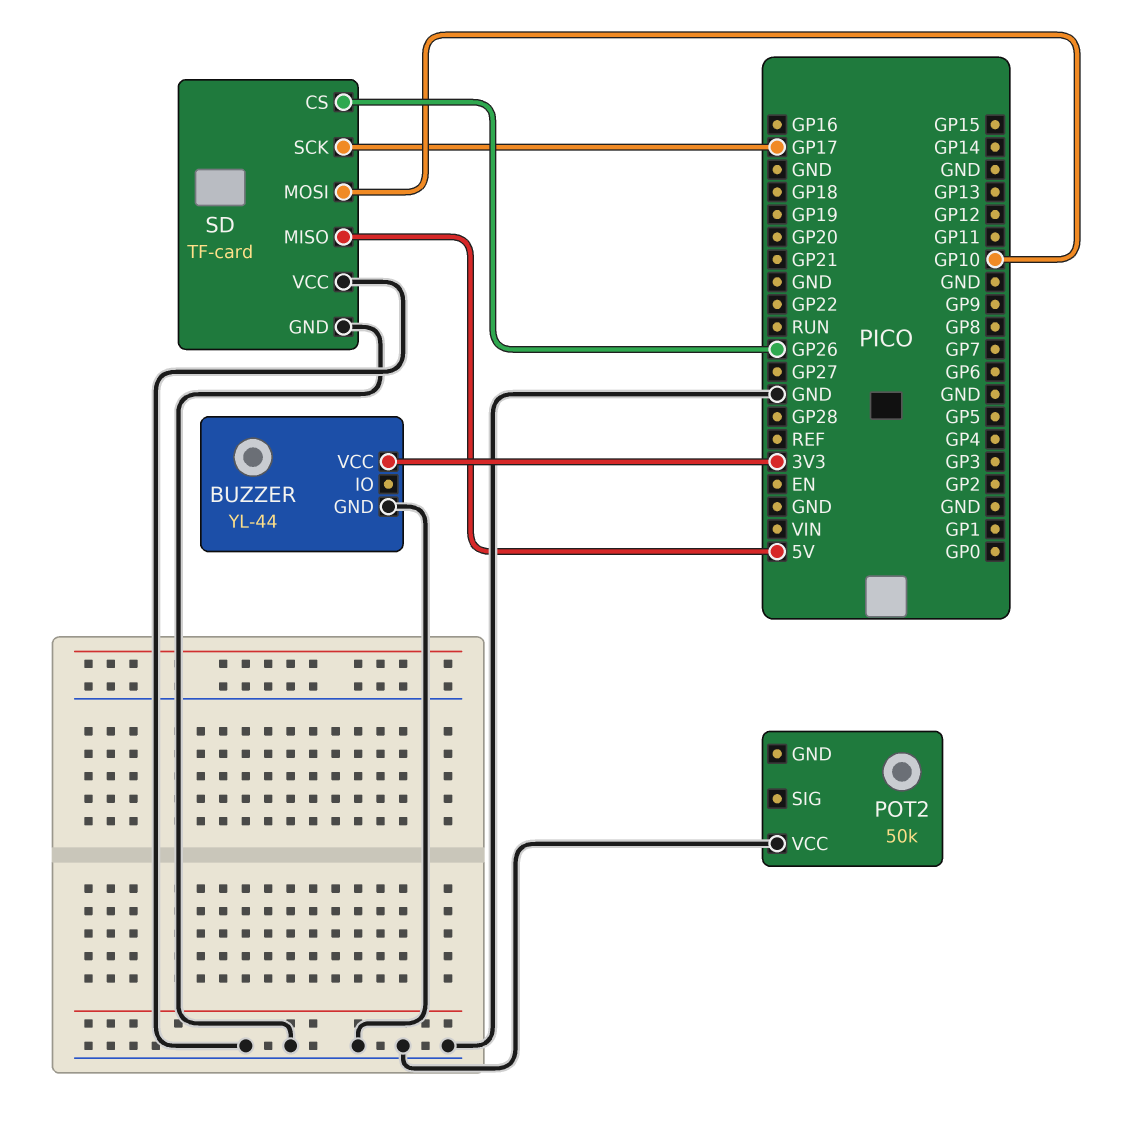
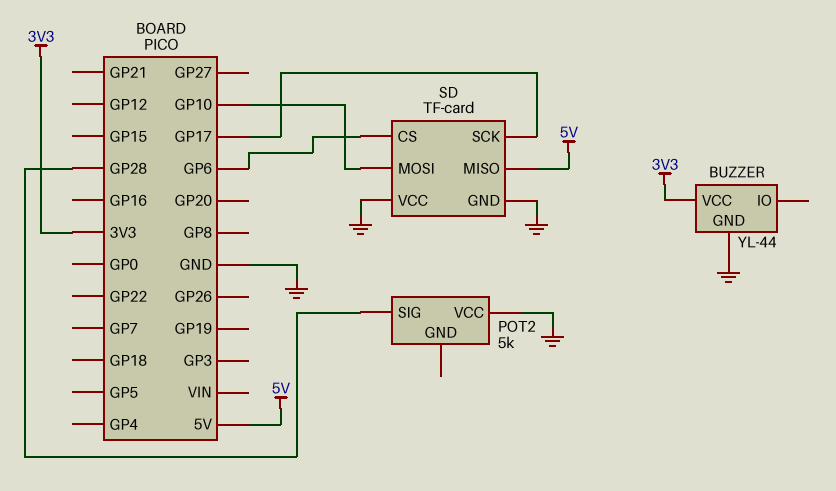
POT2: 50k -> 5k
POT2 pin SIG: none -> GP28
SD pin CS: GP26 -> GP6

